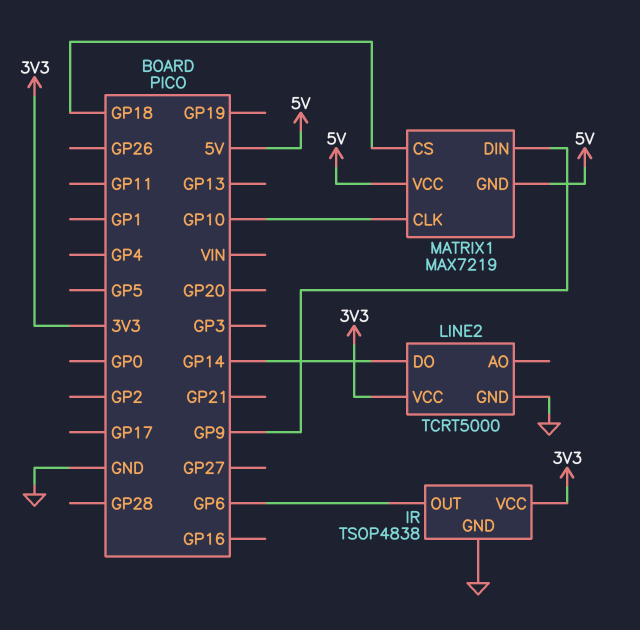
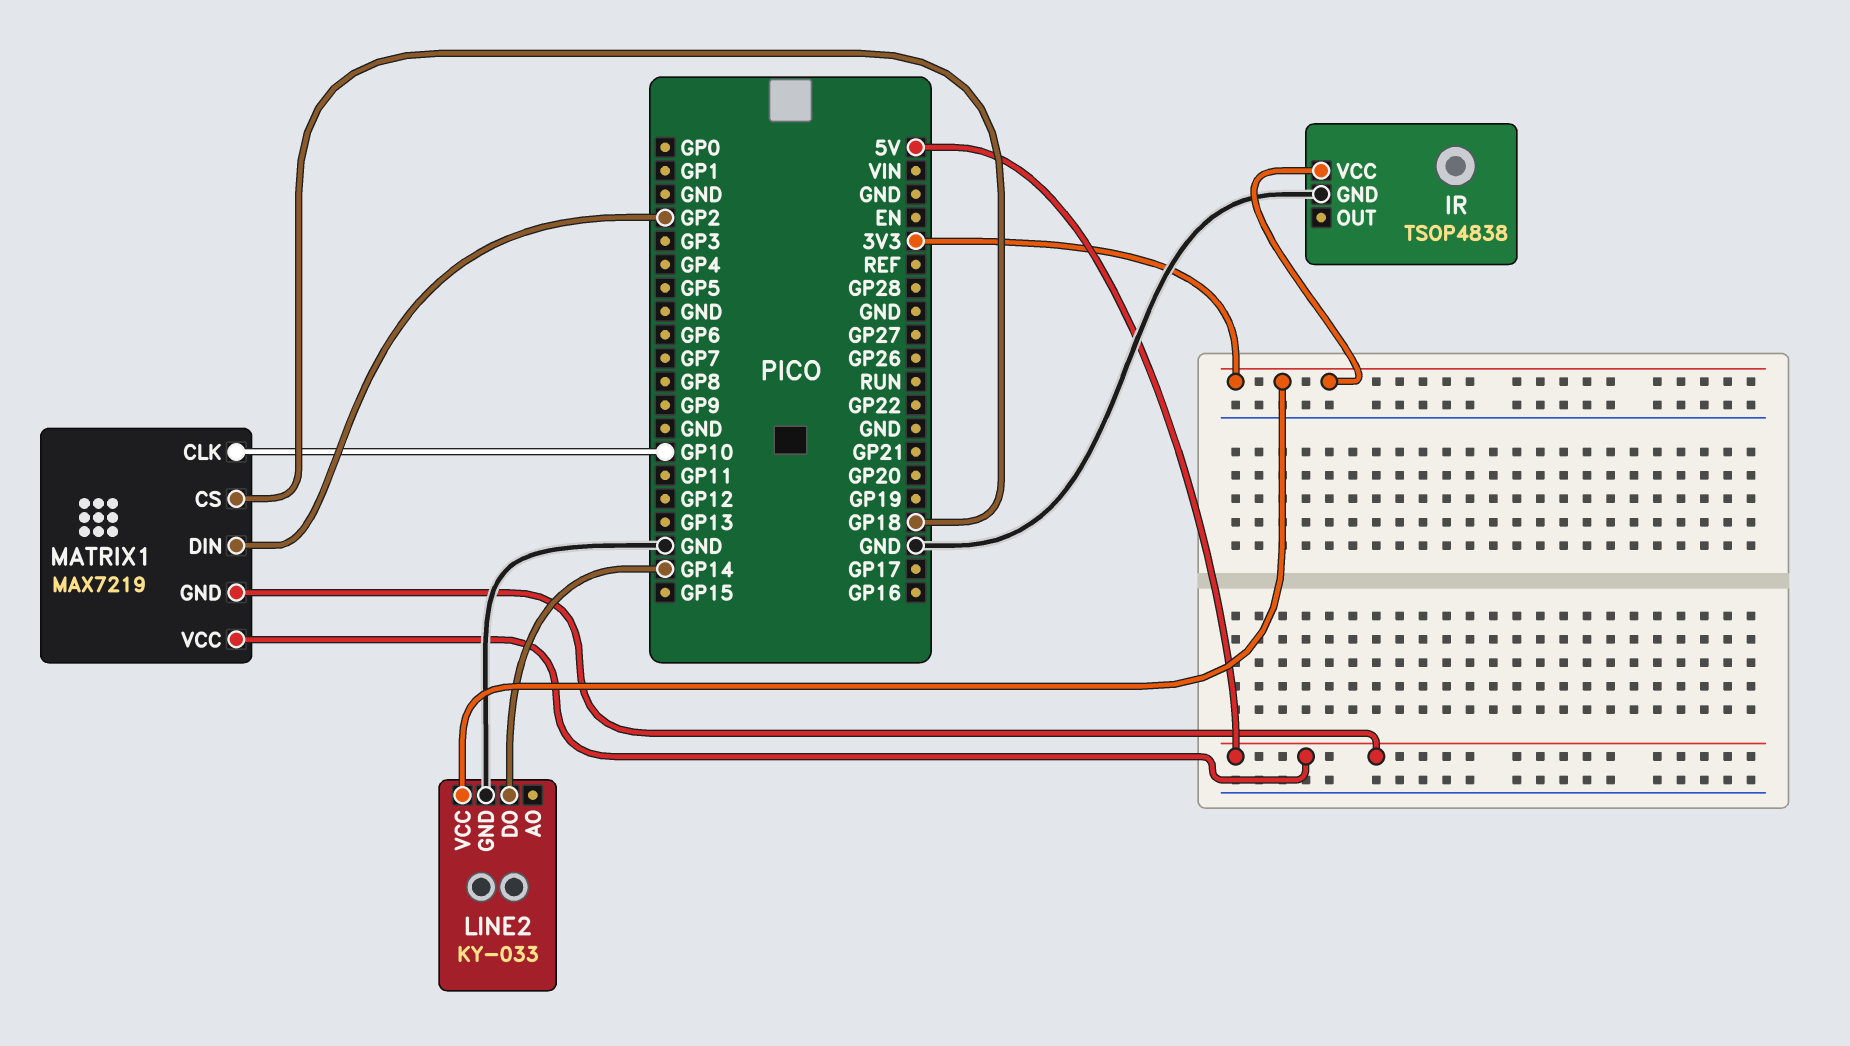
IR pin OUT: GP6 -> none
LINE2: TCRT5000 -> KY-033
MATRIX1 pin DIN: GP9 -> GP2

